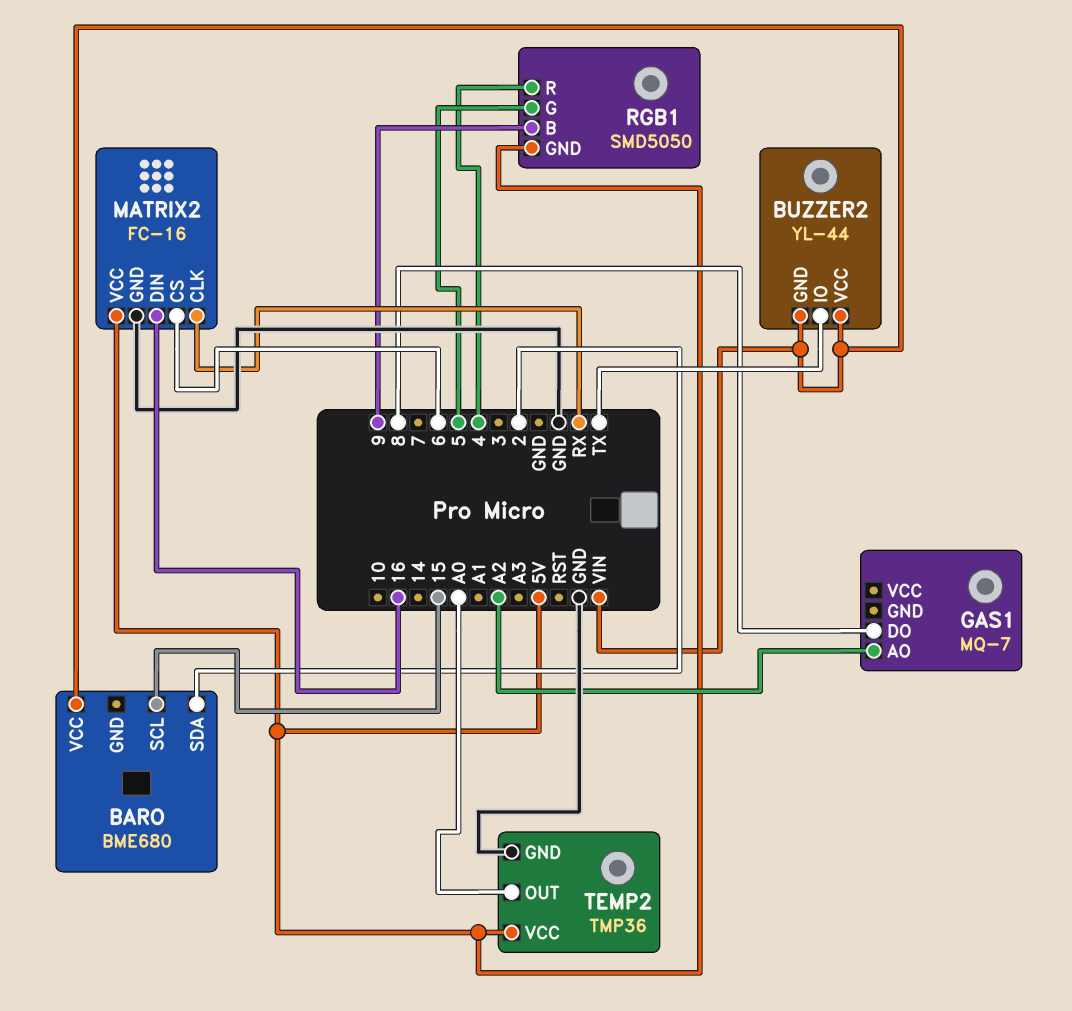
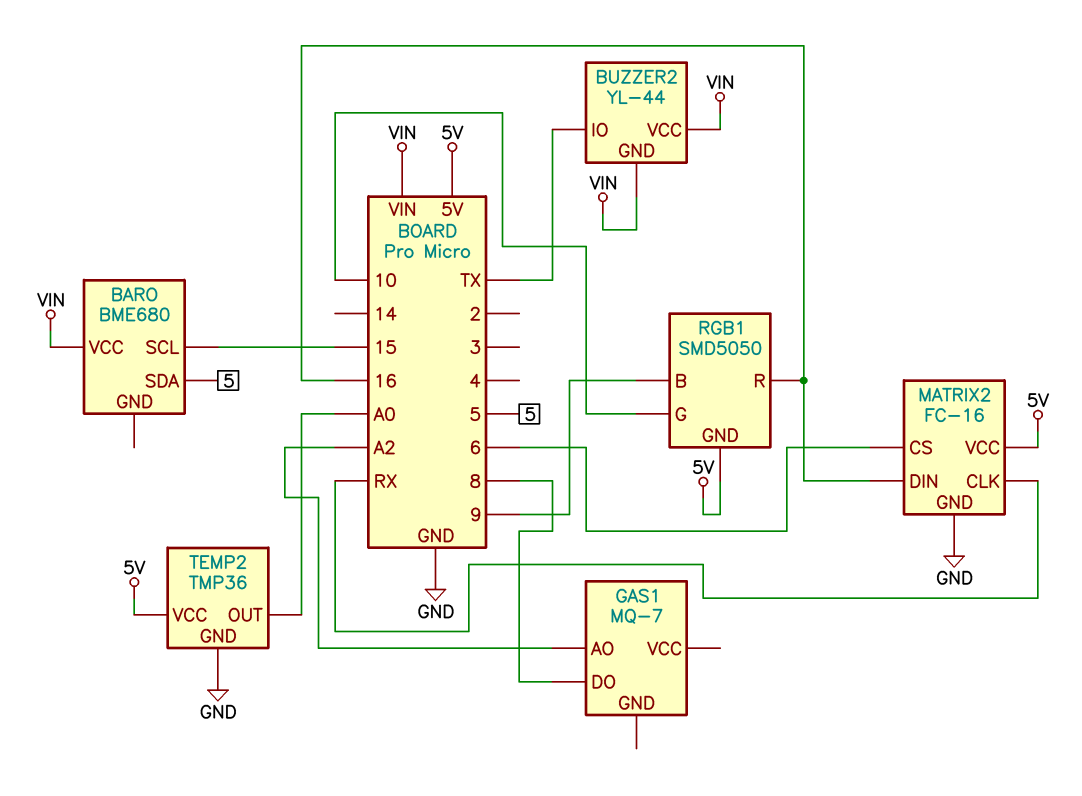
BARO pin SDA: 2 -> 5
RGB1 pin G: 5 -> 10
RGB1 pin R: 4 -> 16

